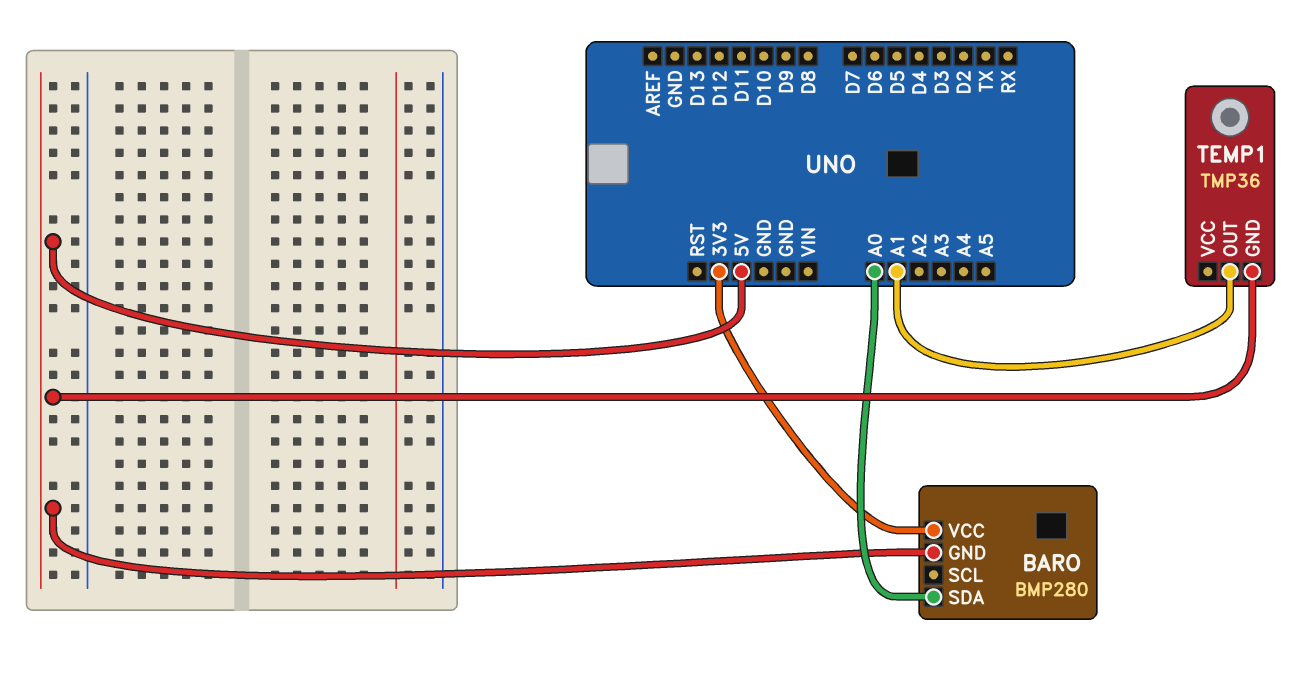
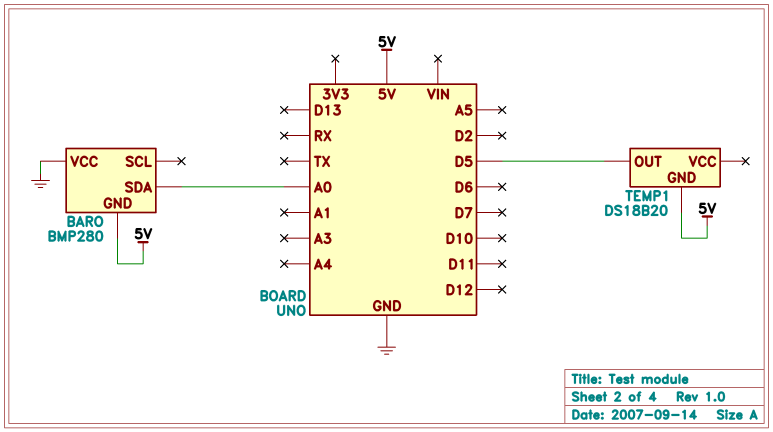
BARO pin VCC: 3V3 -> GND
TEMP1: TMP36 -> DS18B20
TEMP1 pin OUT: A1 -> D5

